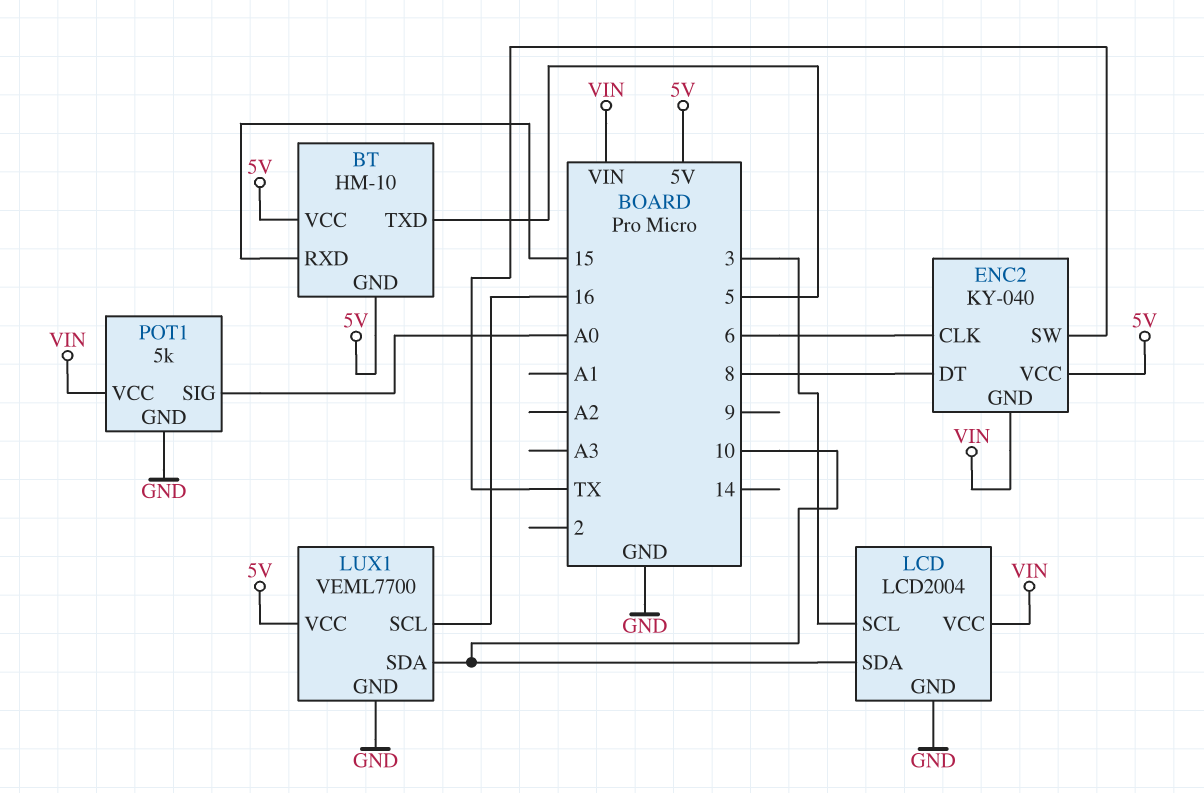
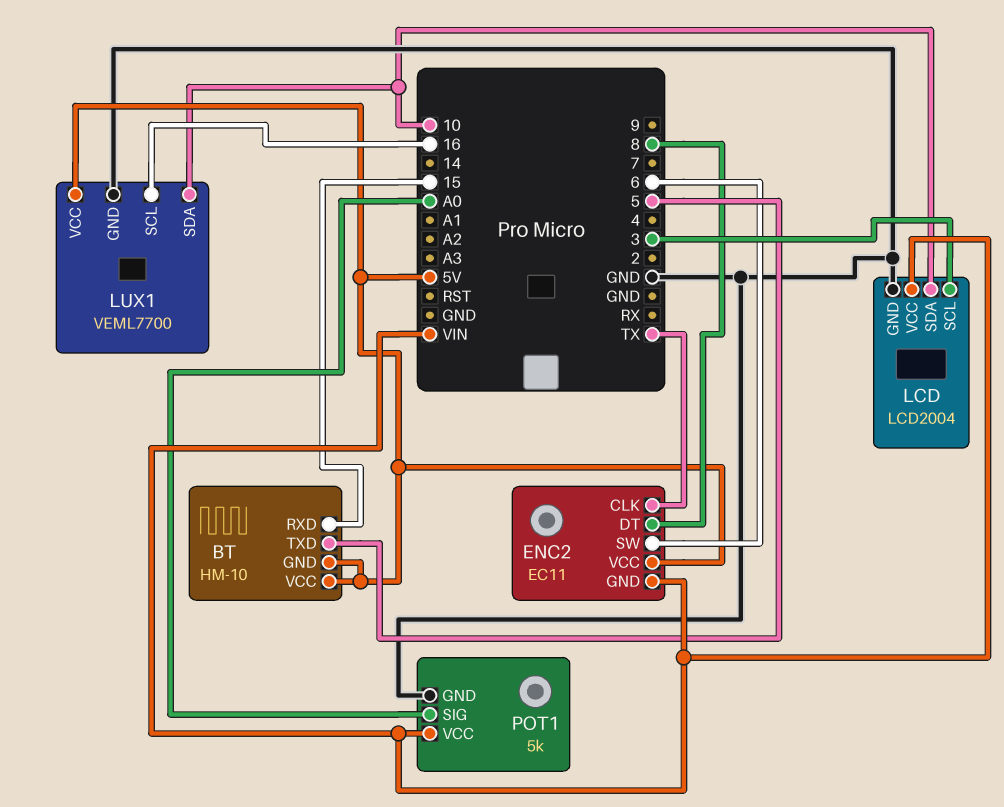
ENC2: KY-040 -> EC11
ENC2 pin CLK: 6 -> TX
ENC2 pin SW: TX -> 6

